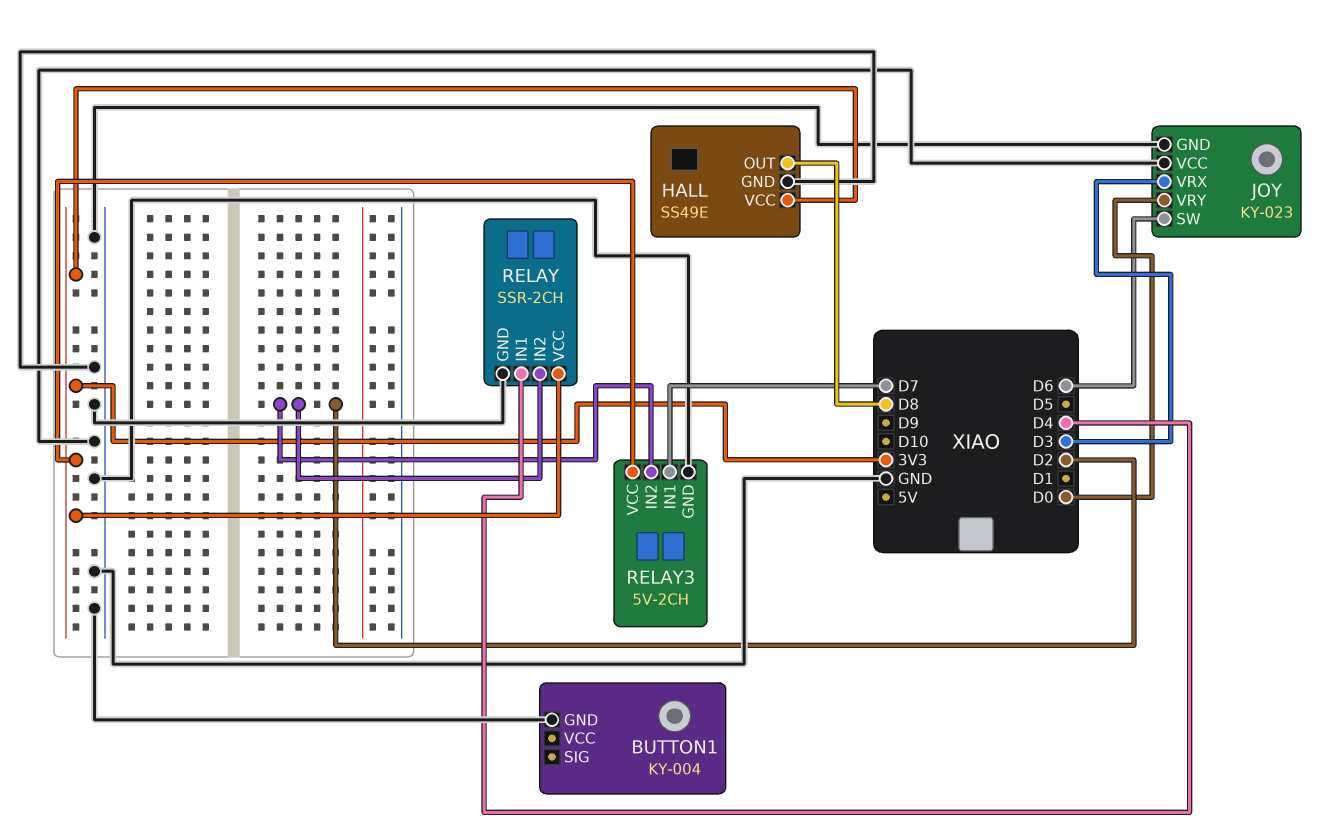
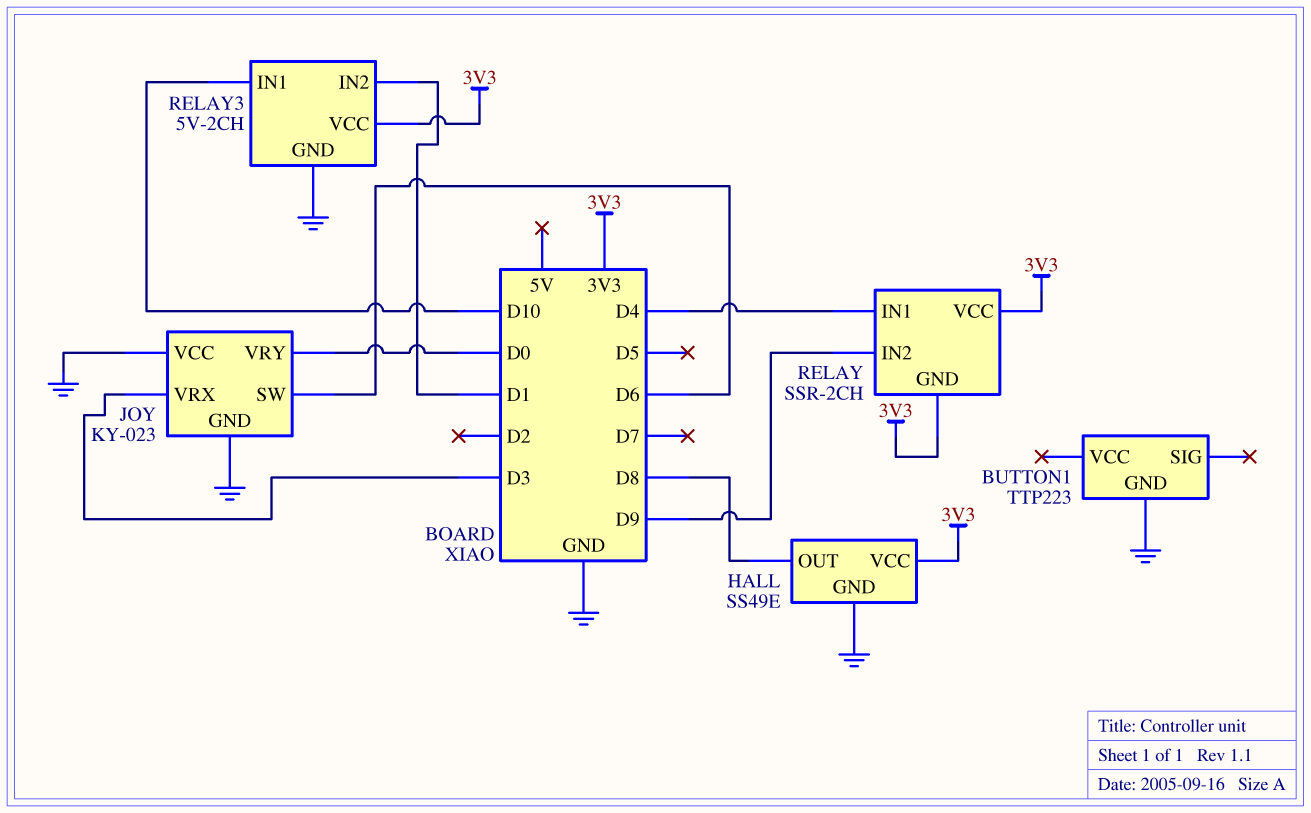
BUTTON1: KY-004 -> TTP223
RELAY pin GND: GND -> 3V3
RELAY pin IN2: D2 -> D9
RELAY3 pin IN1: D7 -> D10
RELAY3 pin IN2: D2 -> D1

